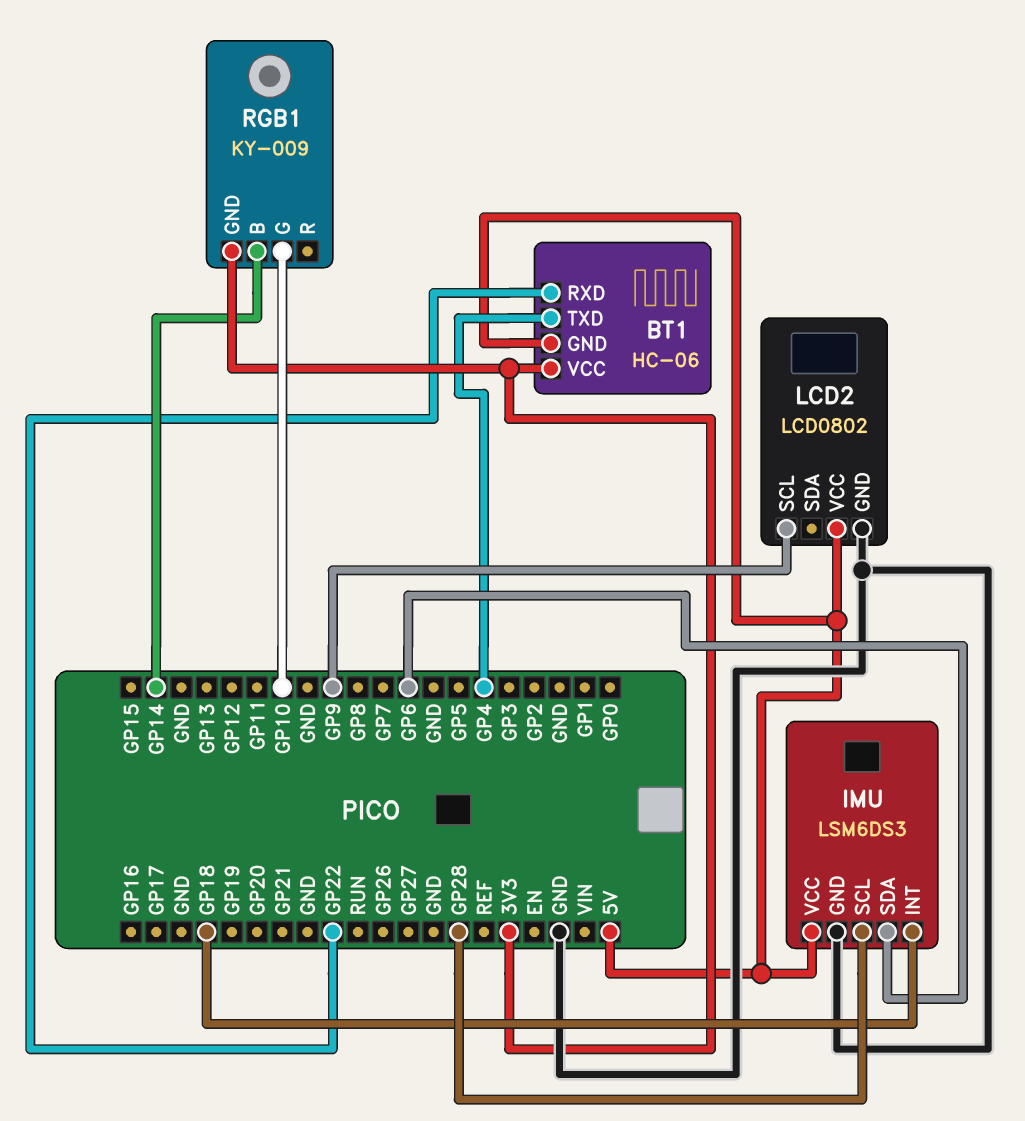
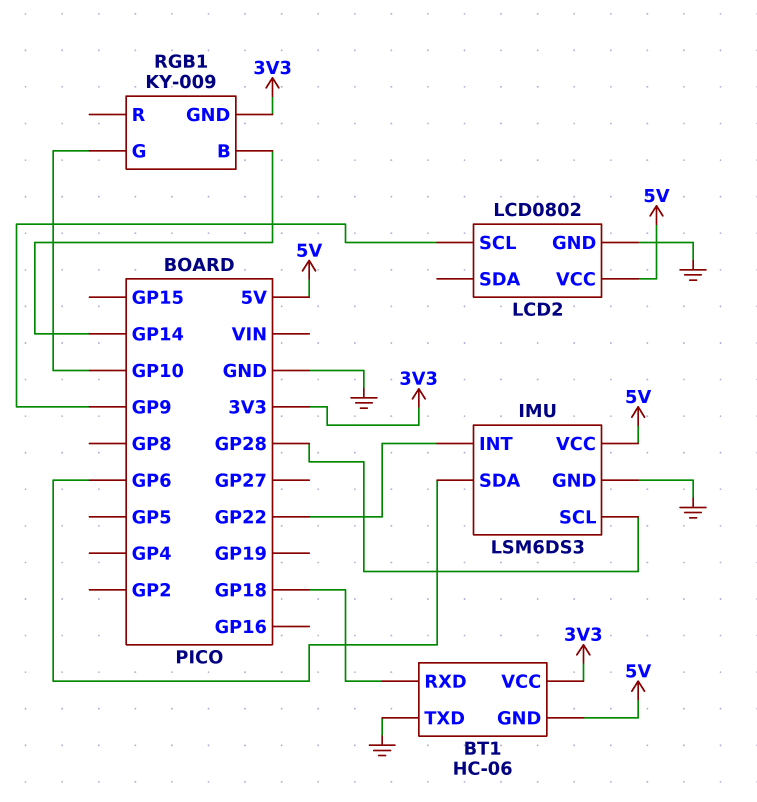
BT1 pin RXD: GP22 -> GP18
BT1 pin TXD: GP4 -> GND
IMU pin INT: GP18 -> GP22

